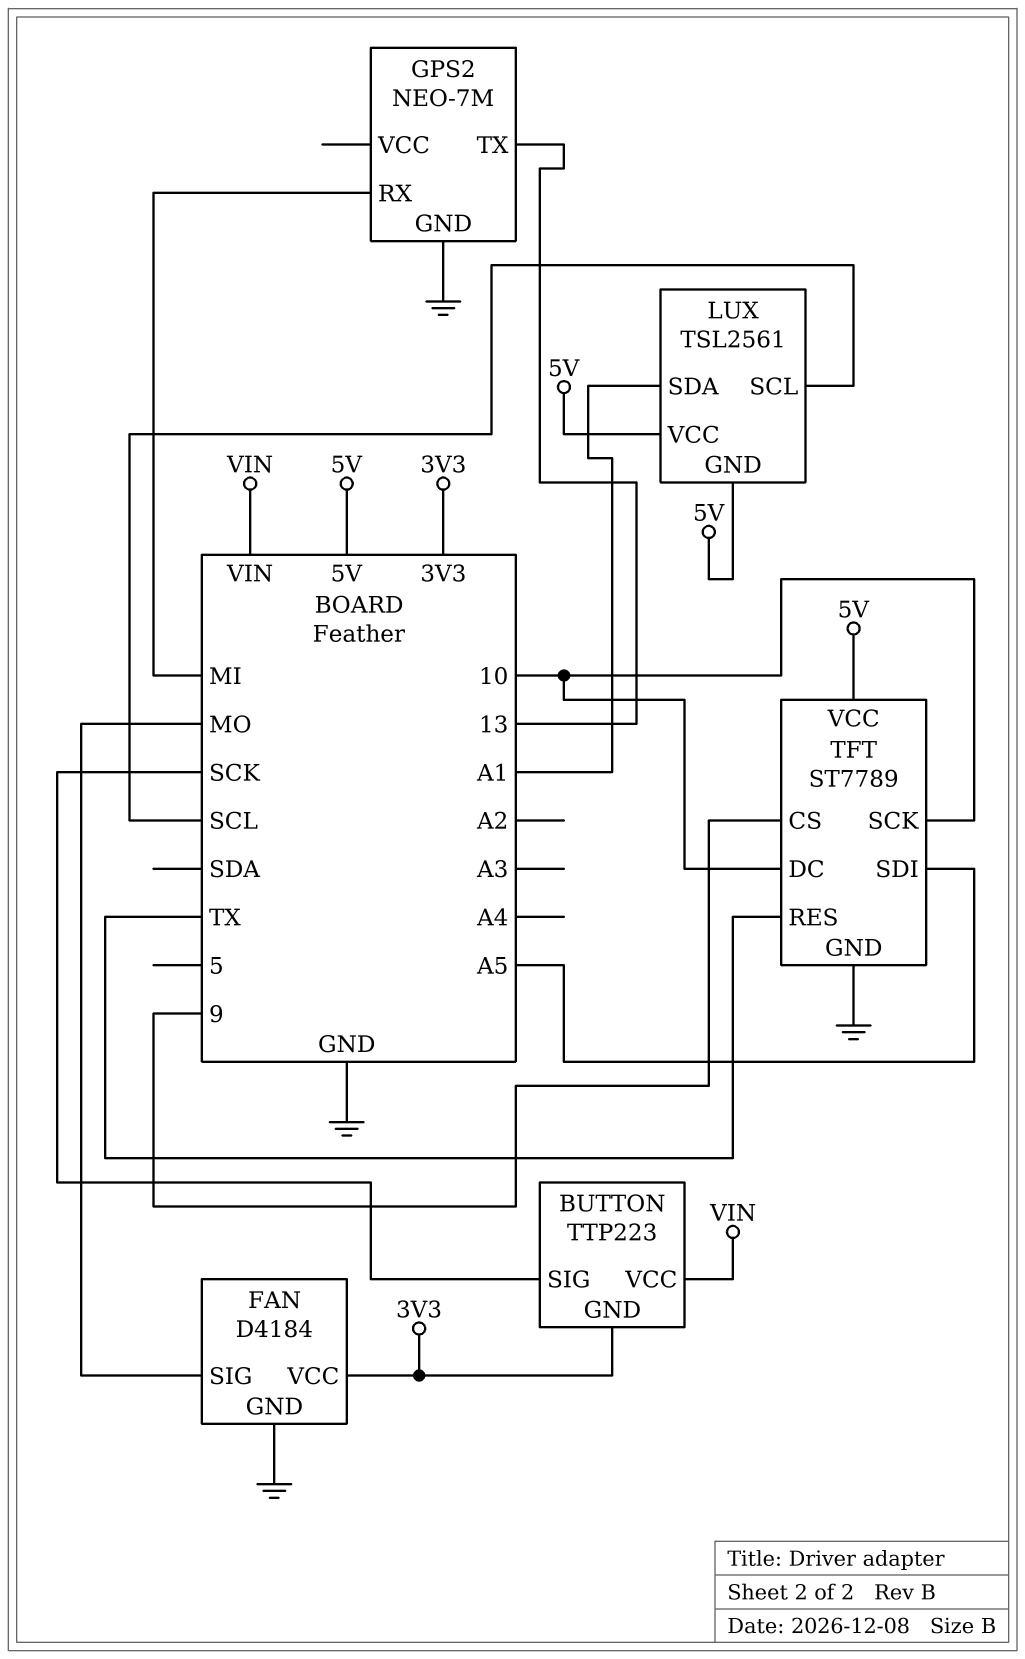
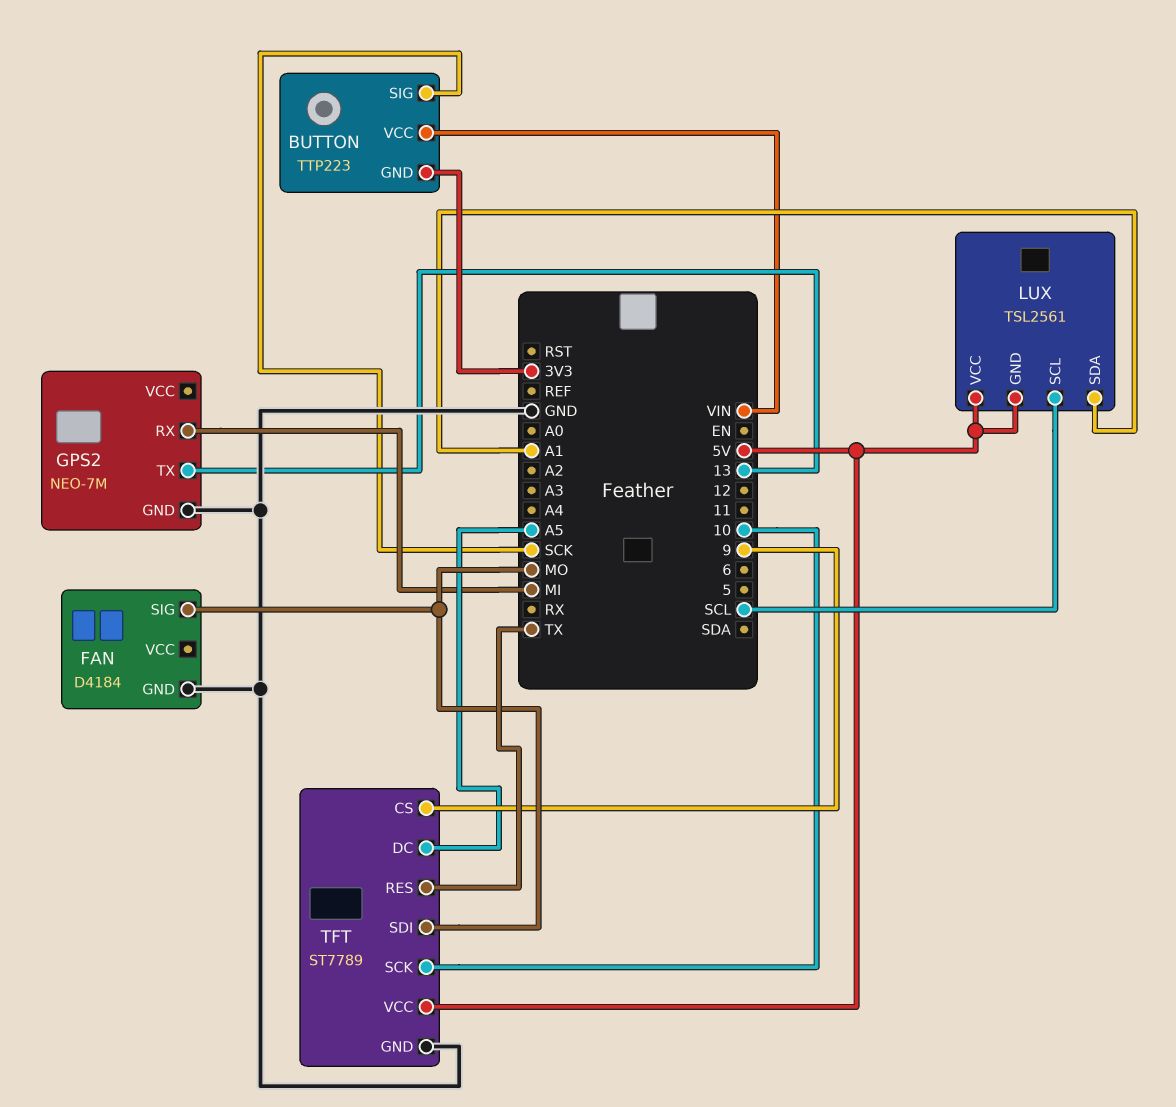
FAN pin VCC: 3V3 -> none
TFT pin DC: 10 -> A5
TFT pin SDI: A5 -> MO

